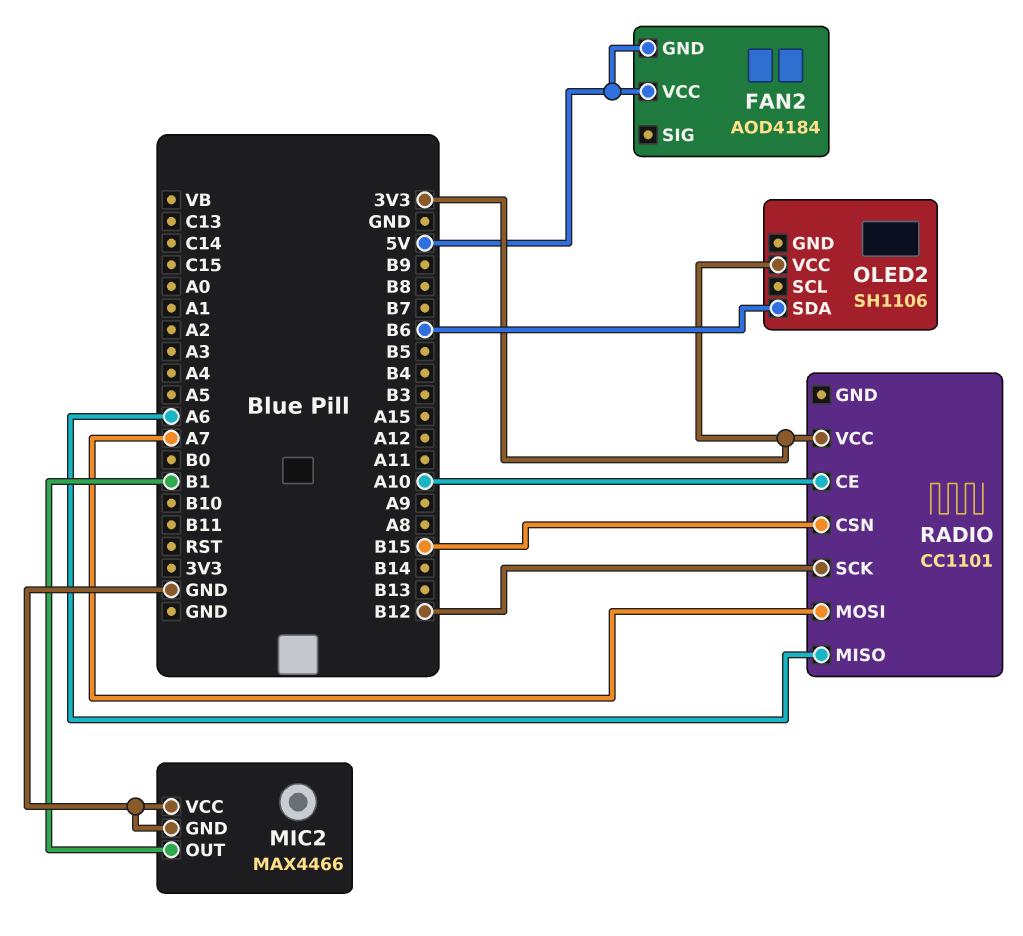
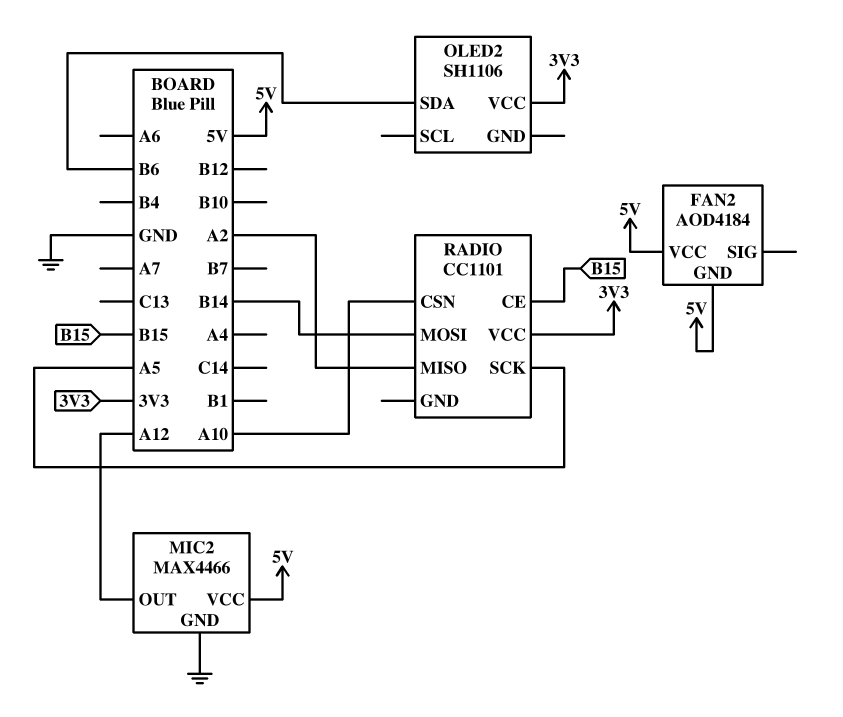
MIC2 pin OUT: B1 -> A12
MIC2 pin VCC: GND -> 5V
RADIO pin CE: A10 -> B15
RADIO pin CSN: B15 -> A10
RADIO pin MISO: A6 -> A2
RADIO pin MOSI: A7 -> B14
RADIO pin SCK: B12 -> A5

